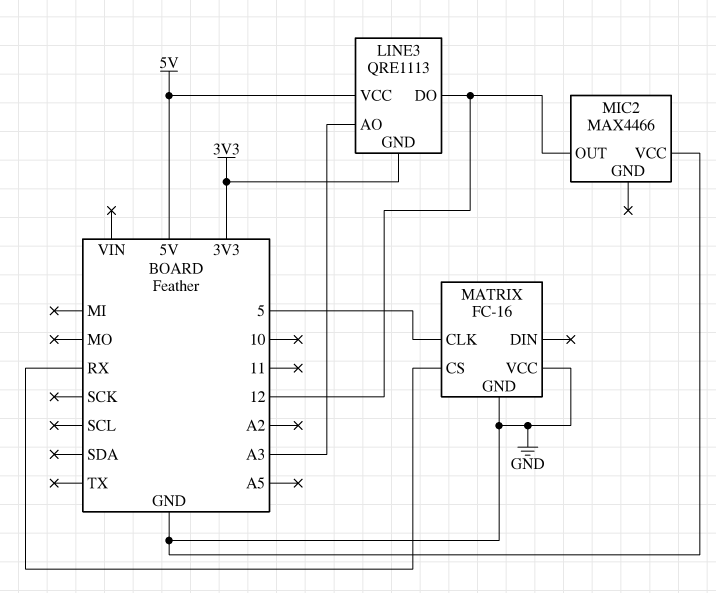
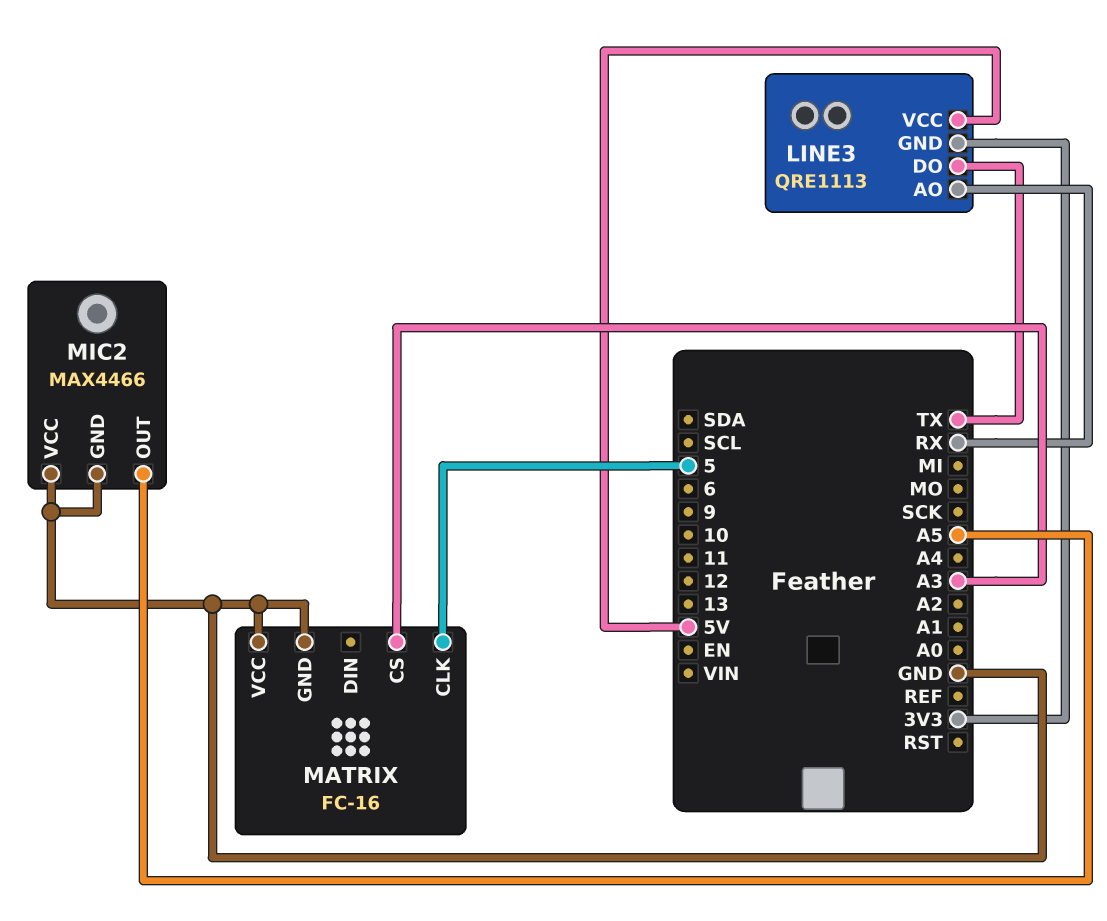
LINE3 pin AO: A3 -> RX
LINE3 pin DO: 12 -> TX
MATRIX pin CS: RX -> A3
MIC2 pin GND: none -> GND
MIC2 pin OUT: 12 -> A5

